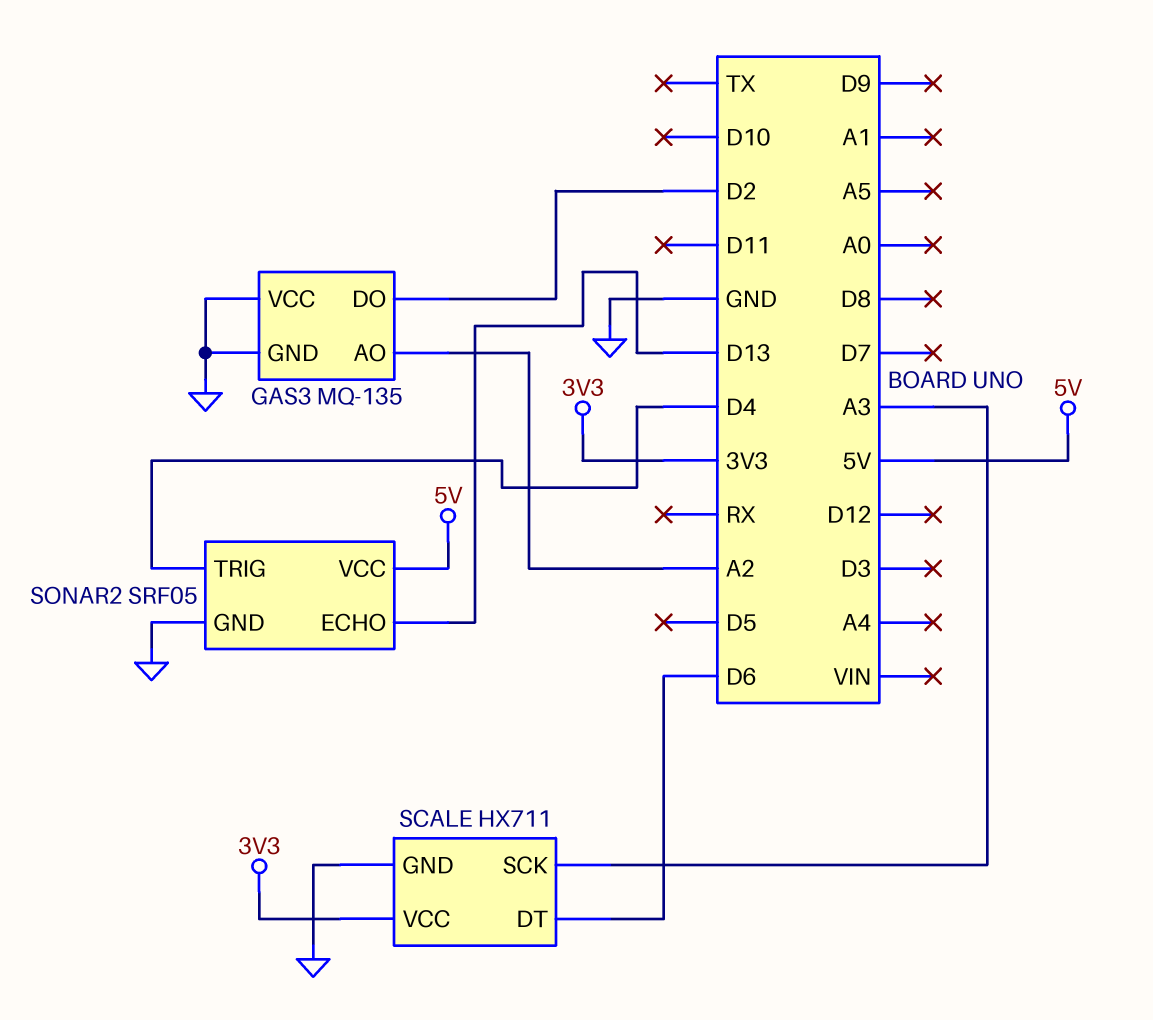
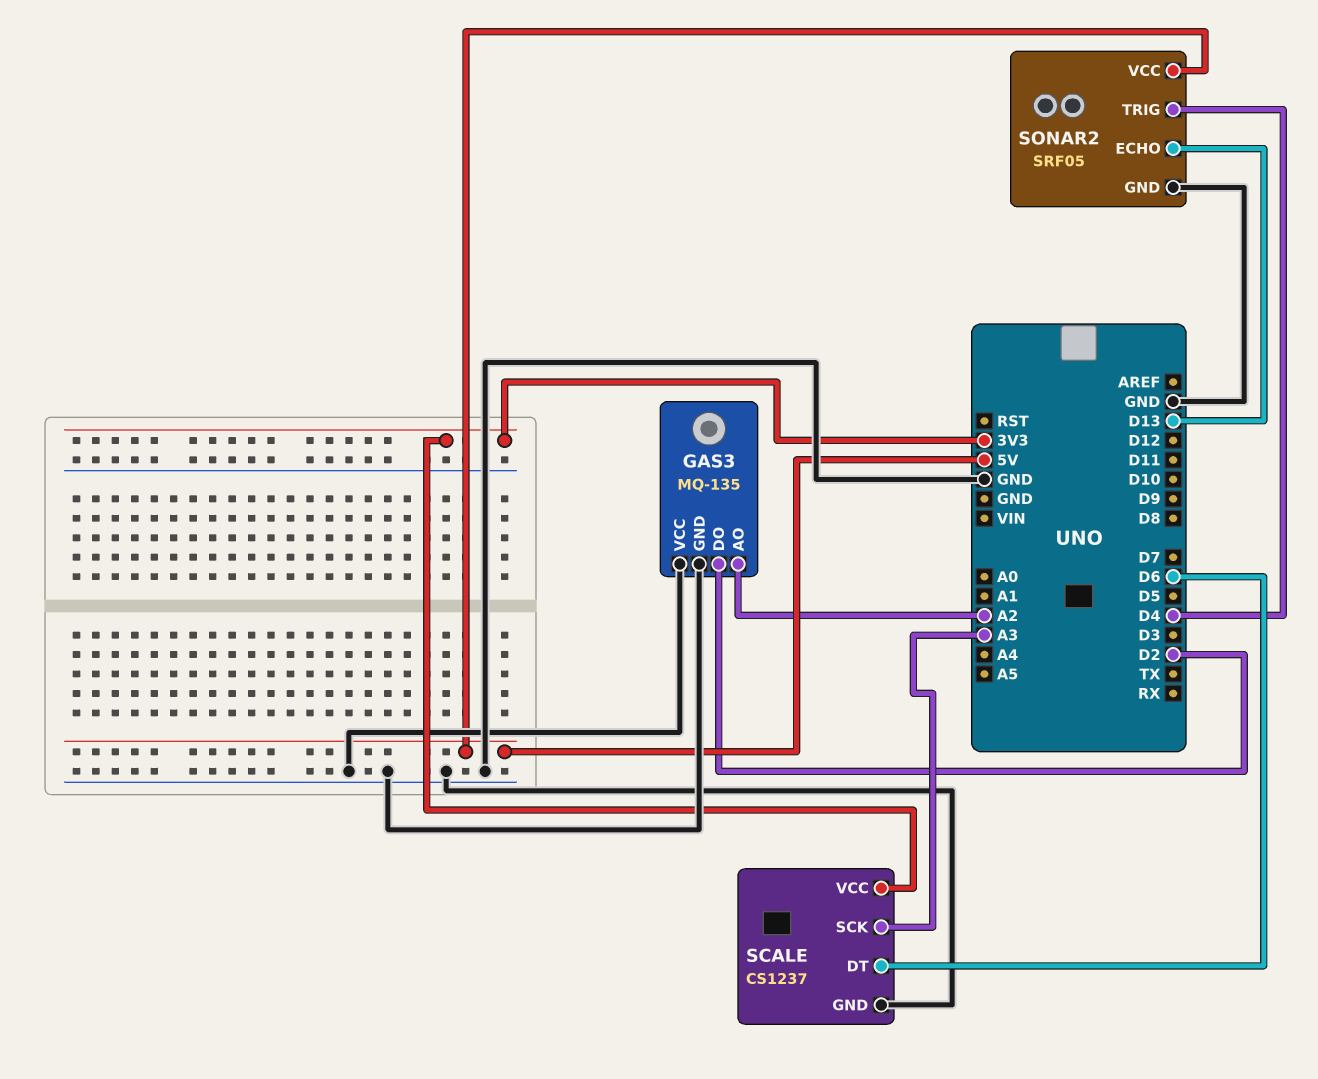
SCALE: HX711 -> CS1237

